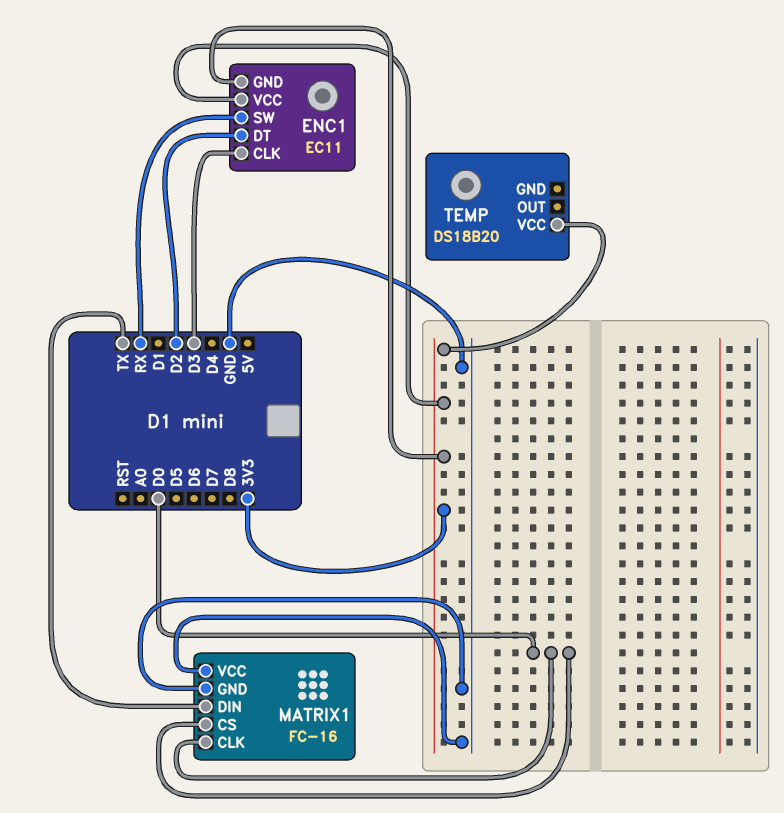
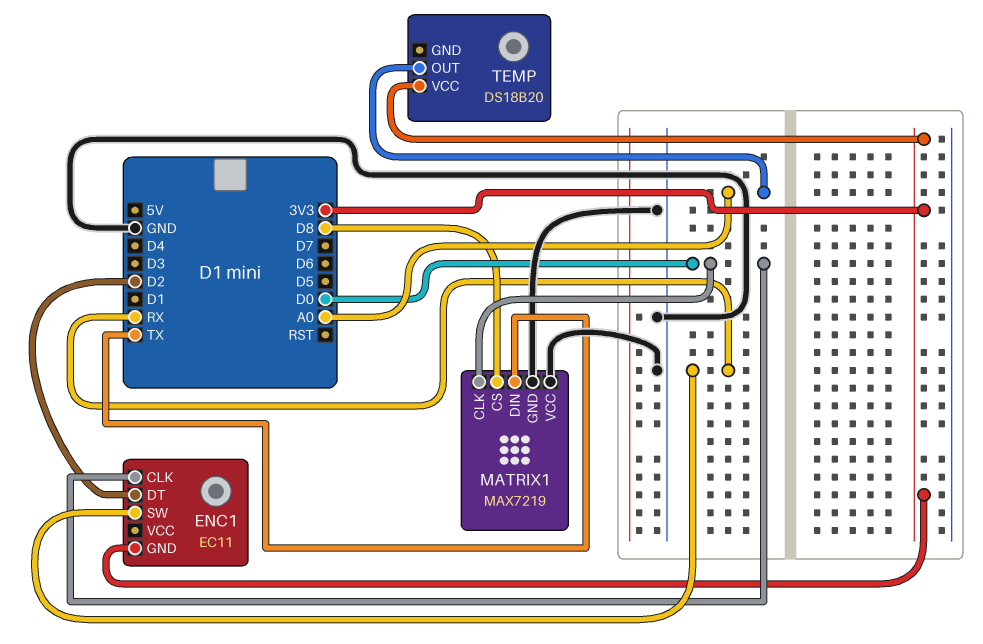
ENC1 pin CLK: D3 -> D0
ENC1 pin VCC: 3V3 -> none
MATRIX1: FC-16 -> MAX7219
MATRIX1 pin CS: D0 -> D8
TEMP pin OUT: none -> A0

